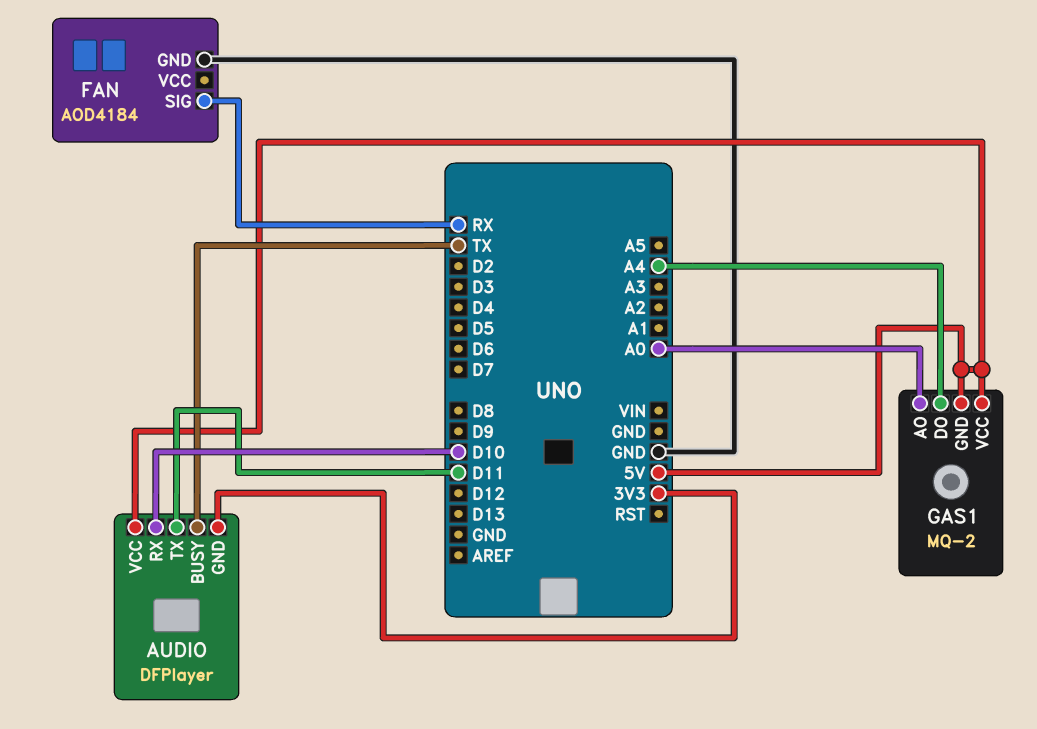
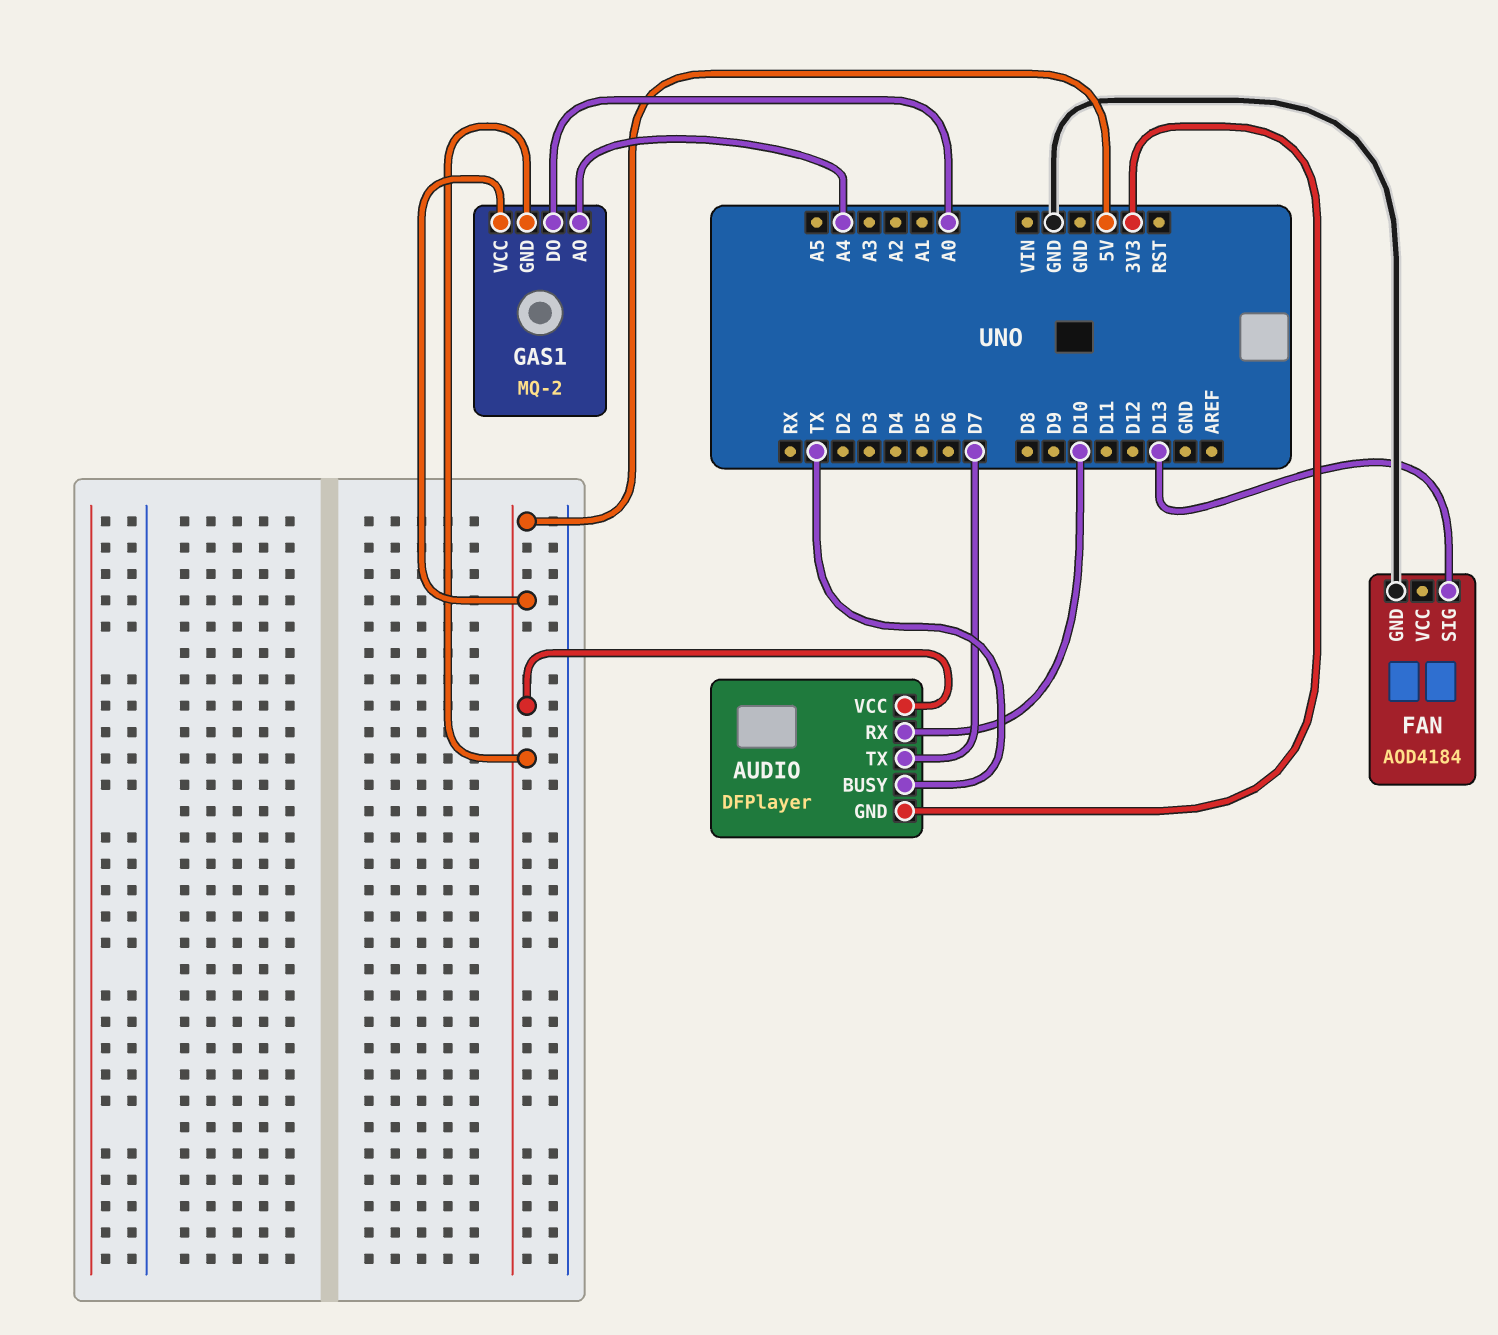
AUDIO pin TX: D11 -> D7
FAN pin SIG: RX -> D13
GAS1 pin AO: A0 -> A4
GAS1 pin DO: A4 -> A0

